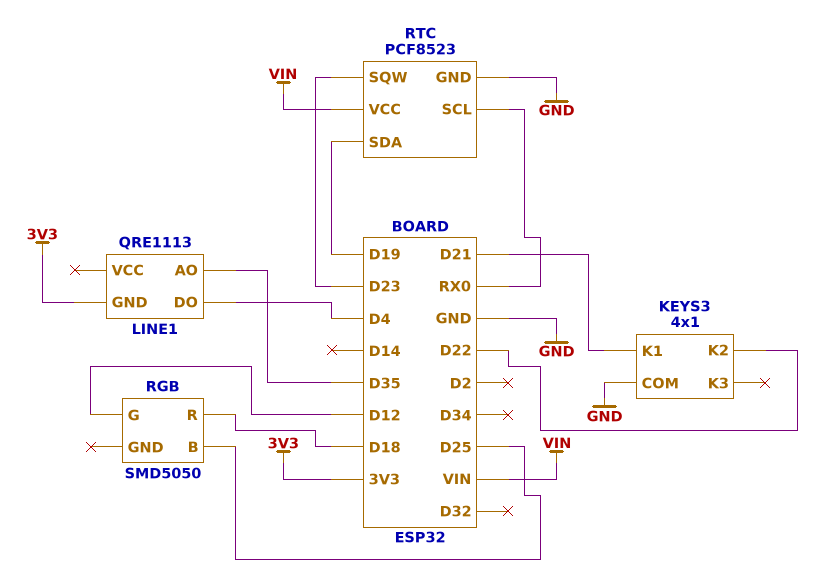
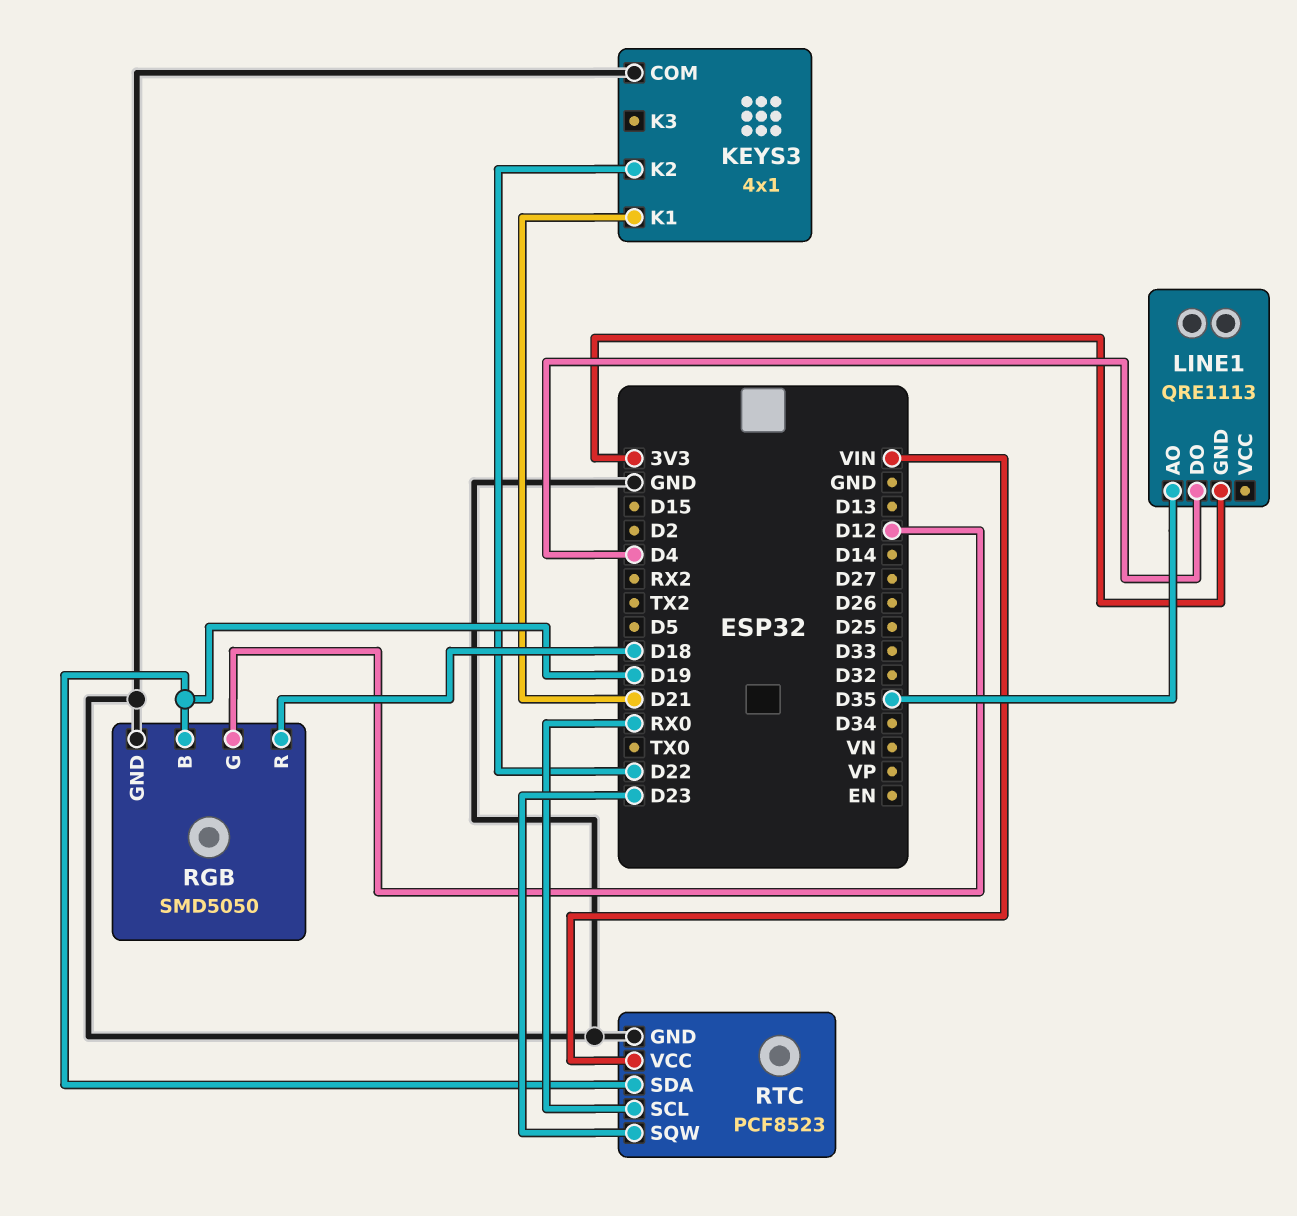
RGB pin B: D25 -> D19
RGB pin GND: none -> GND

